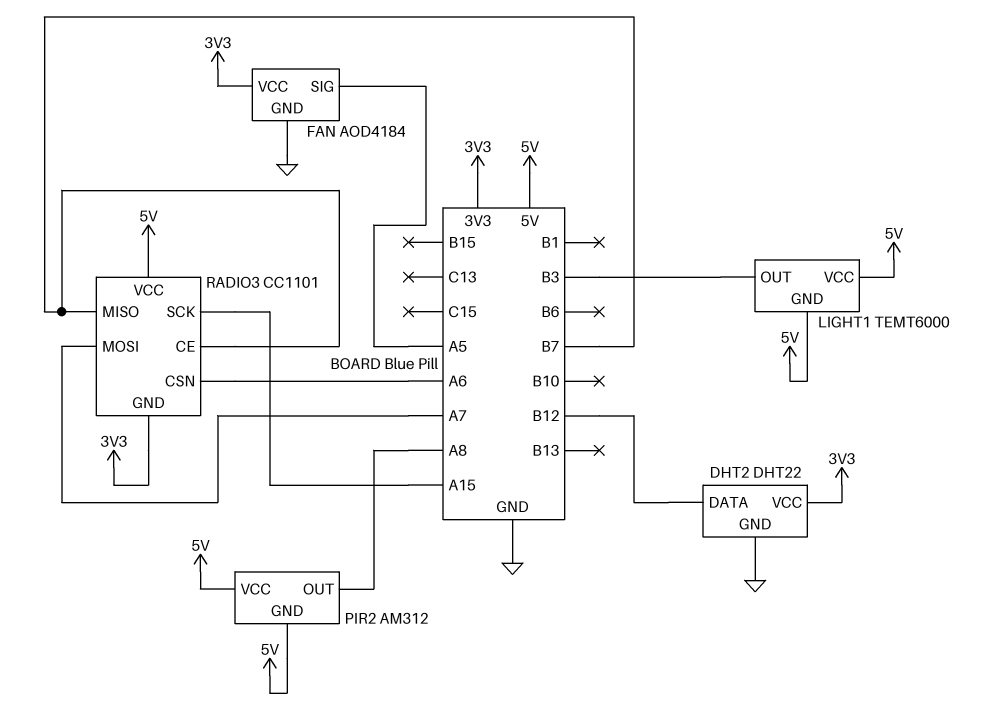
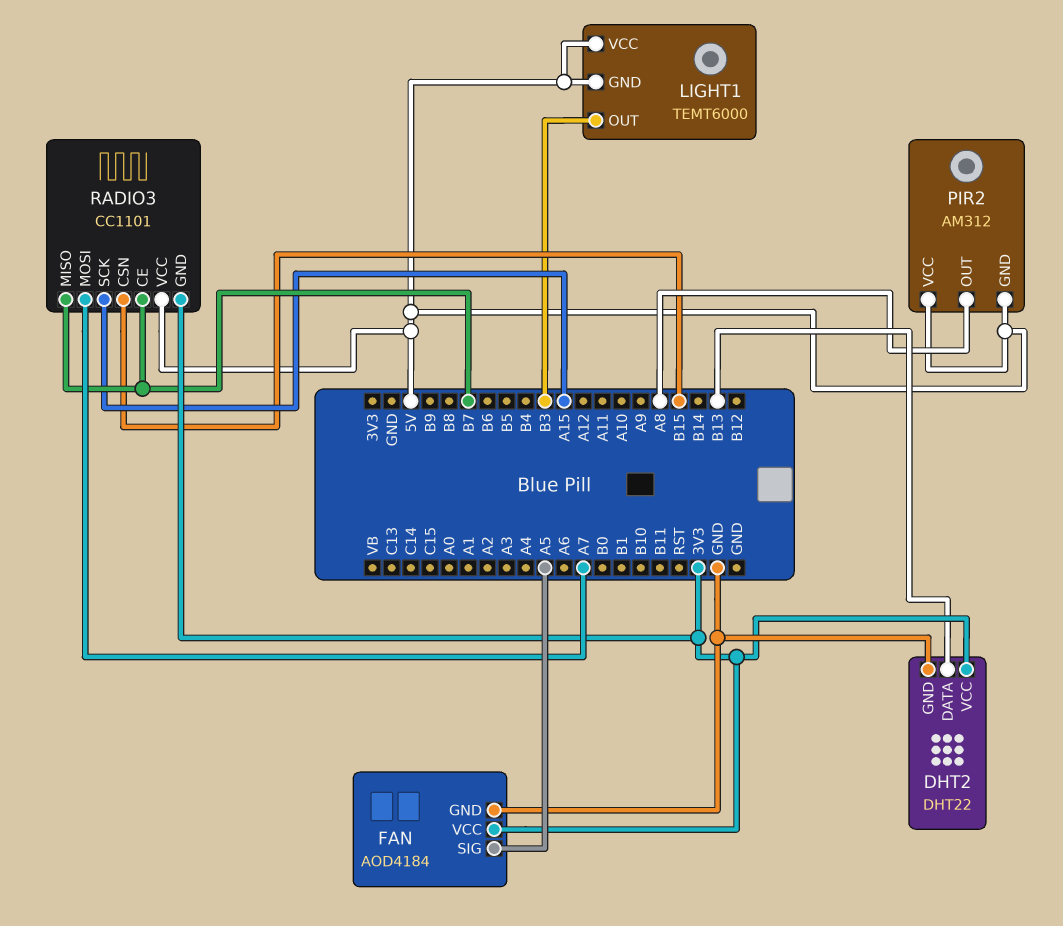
DHT2 pin DATA: B12 -> B13
RADIO3 pin CSN: A6 -> B15

